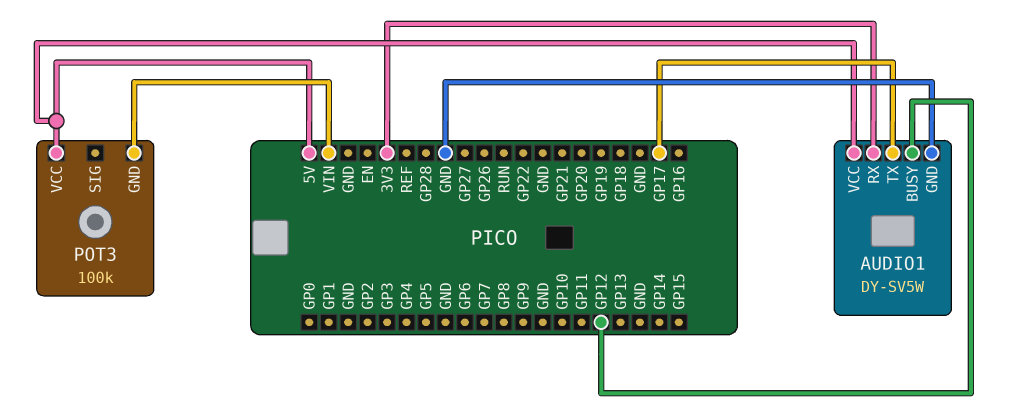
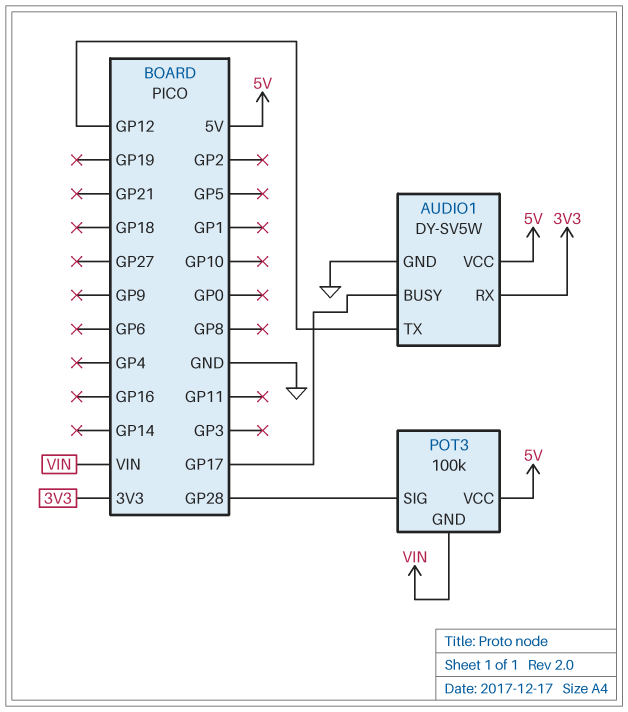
AUDIO1 pin BUSY: GP12 -> GP17
AUDIO1 pin TX: GP17 -> GP12
POT3 pin SIG: none -> GP28

